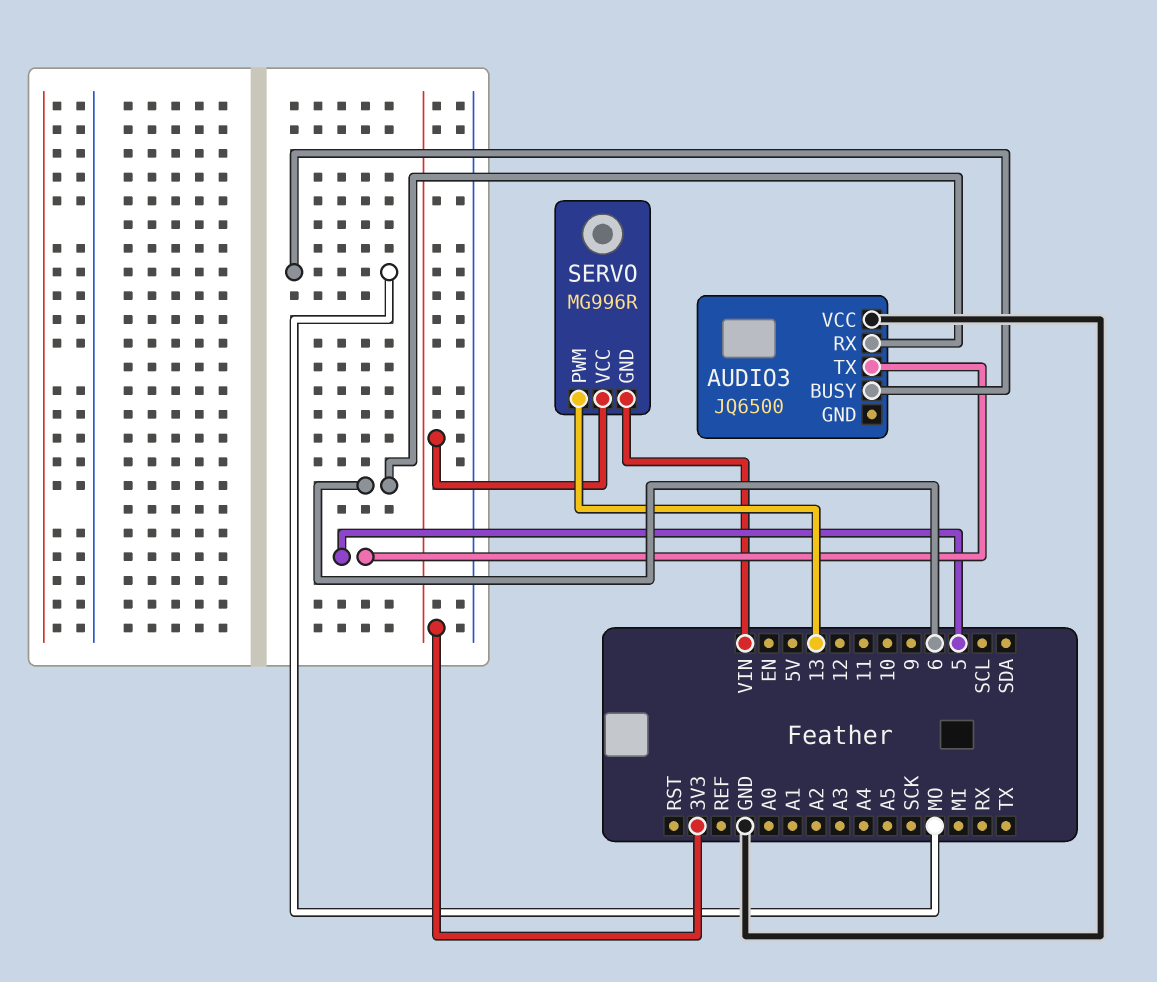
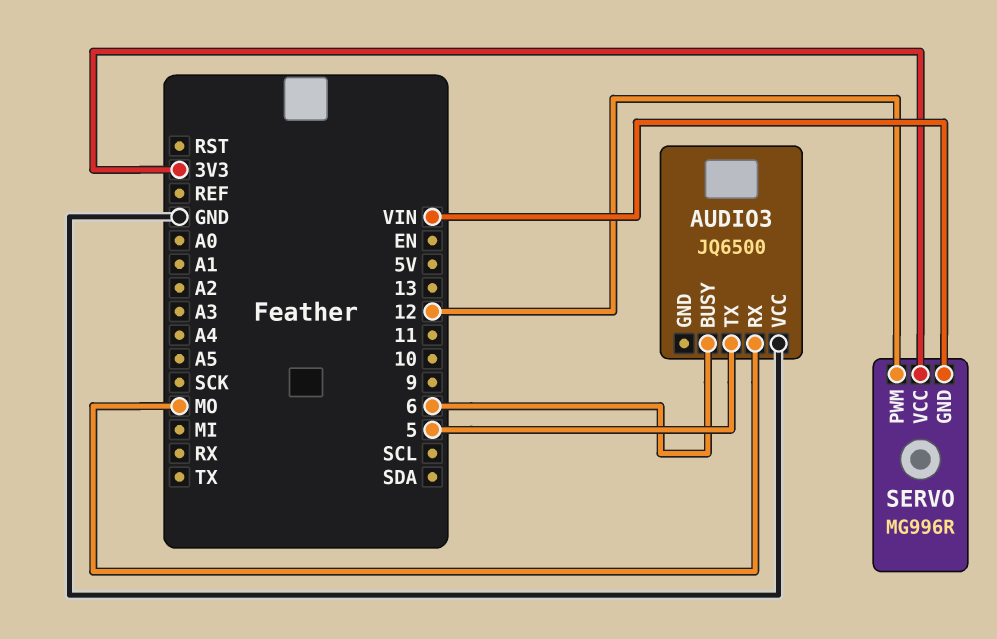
AUDIO3 pin BUSY: MO -> 6
AUDIO3 pin RX: 6 -> MO
SERVO pin PWM: 13 -> 12

